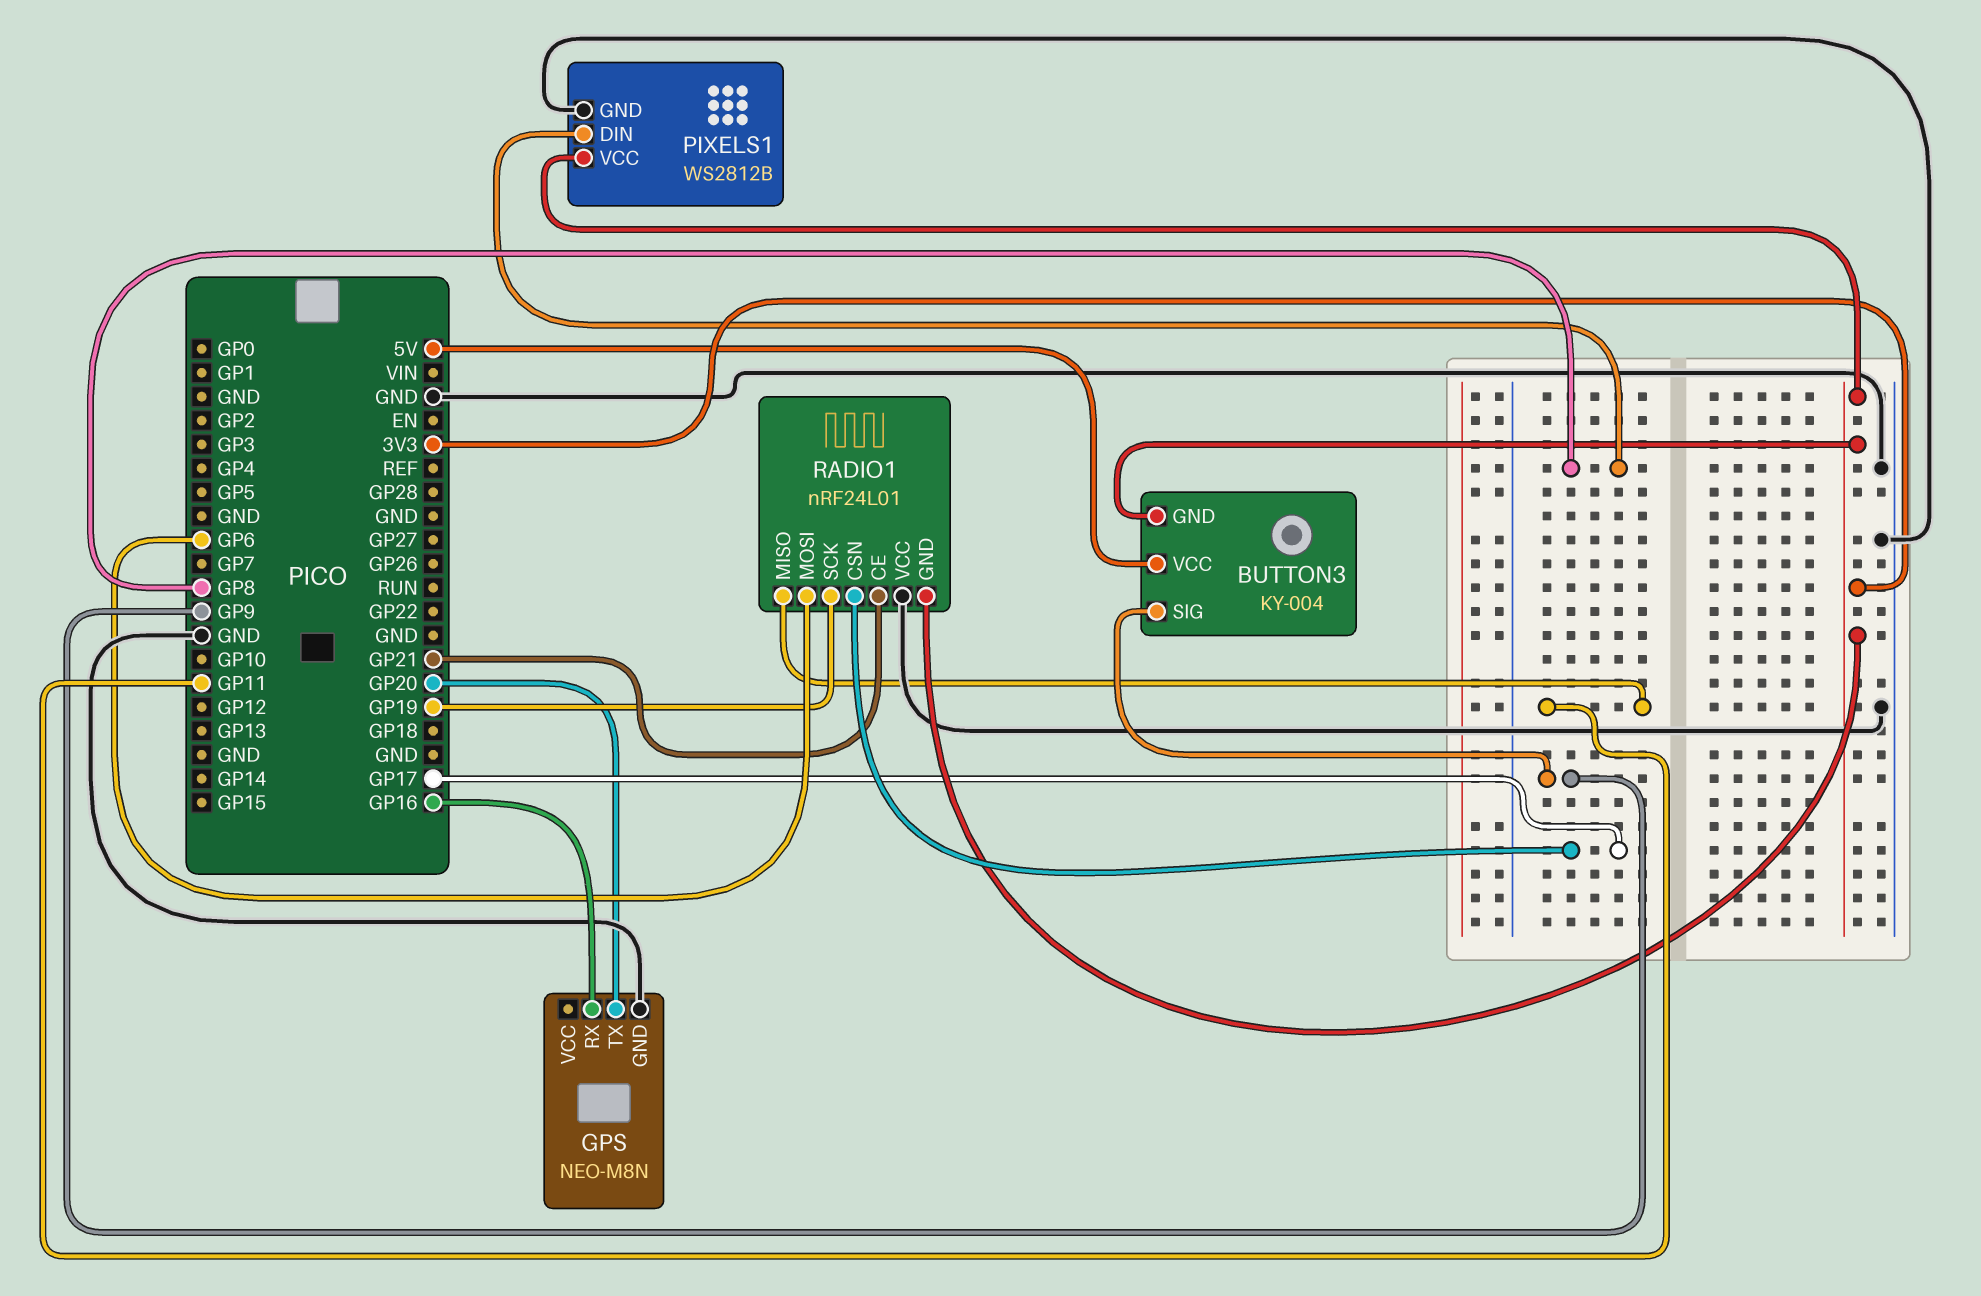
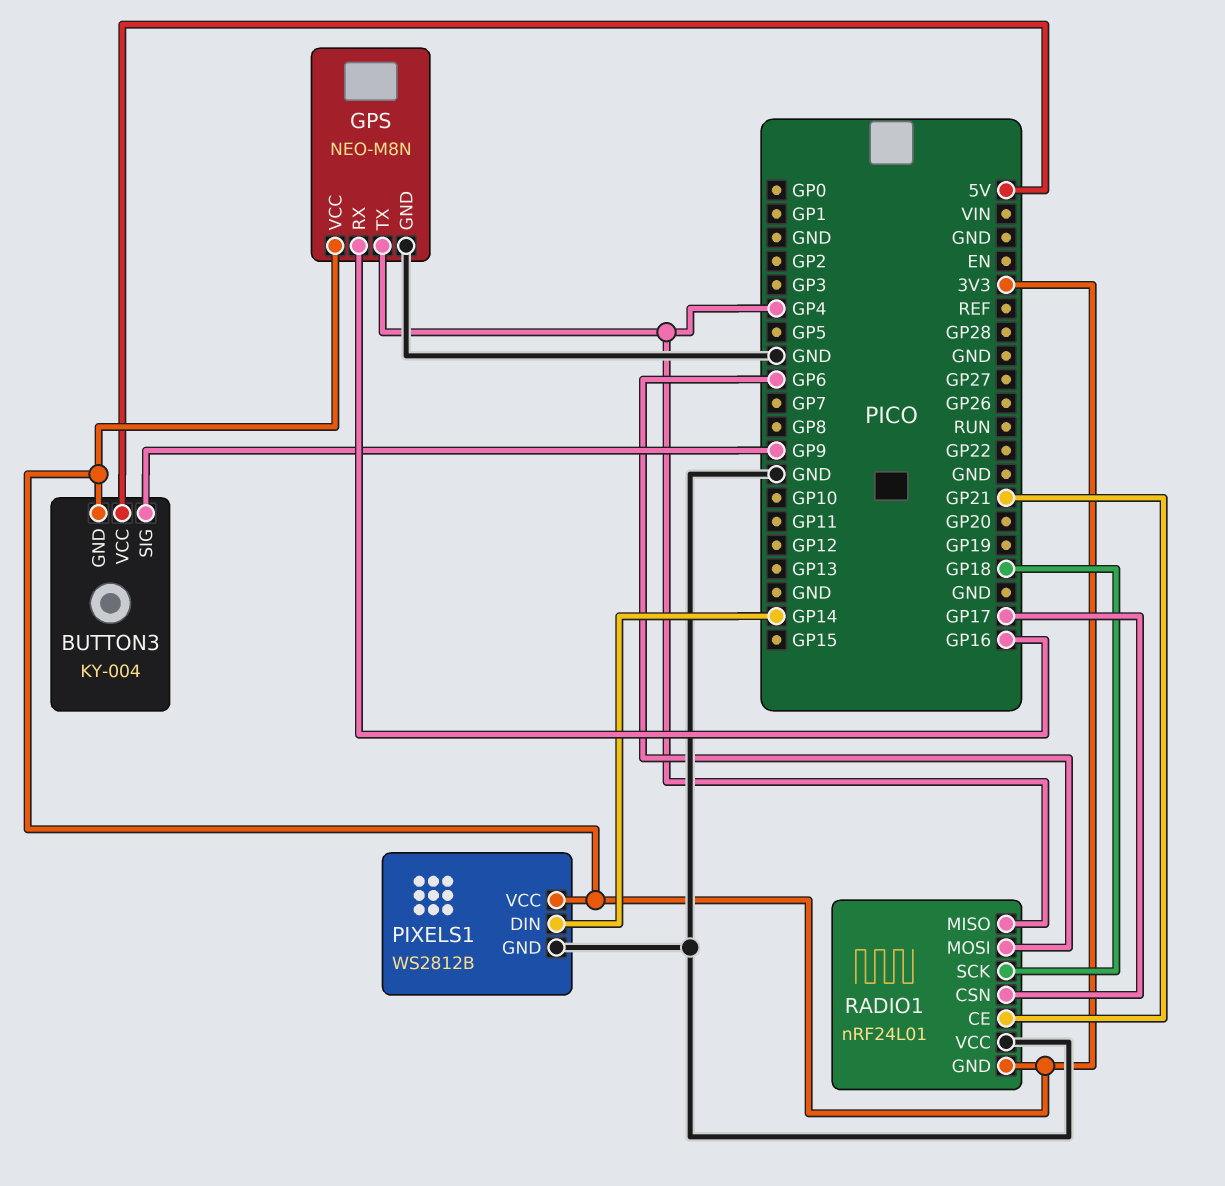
GPS pin TX: GP20 -> GP4
GPS pin VCC: none -> 3V3
PIXELS1 pin DIN: GP8 -> GP14
RADIO1 pin MISO: GP11 -> GP4
RADIO1 pin SCK: GP19 -> GP18

